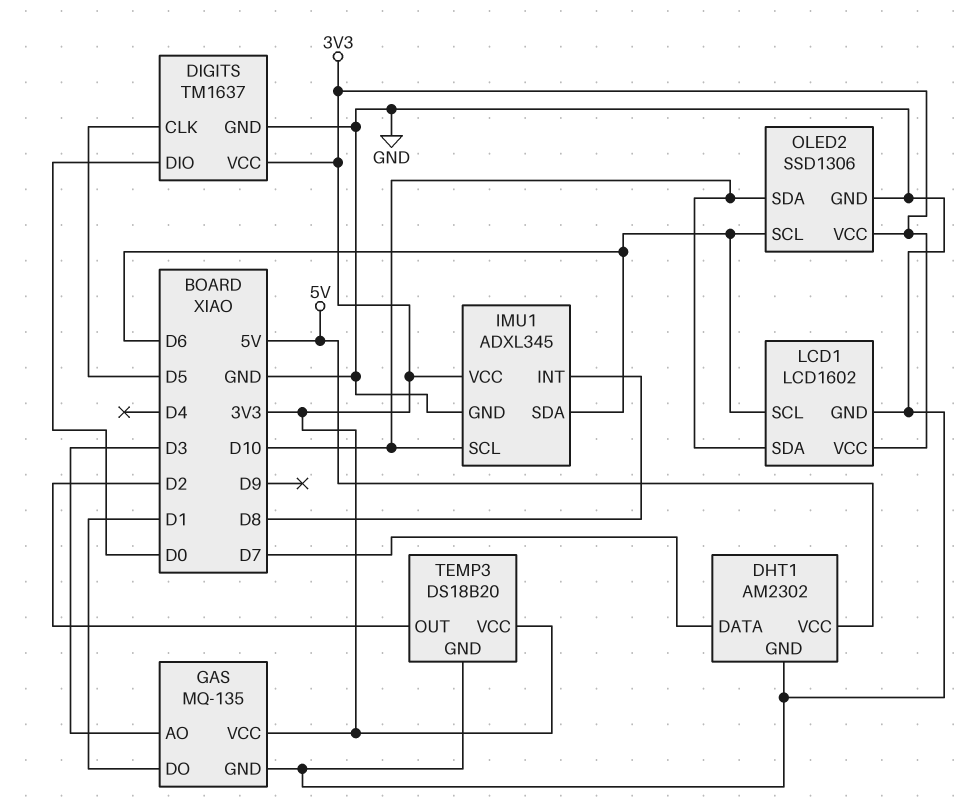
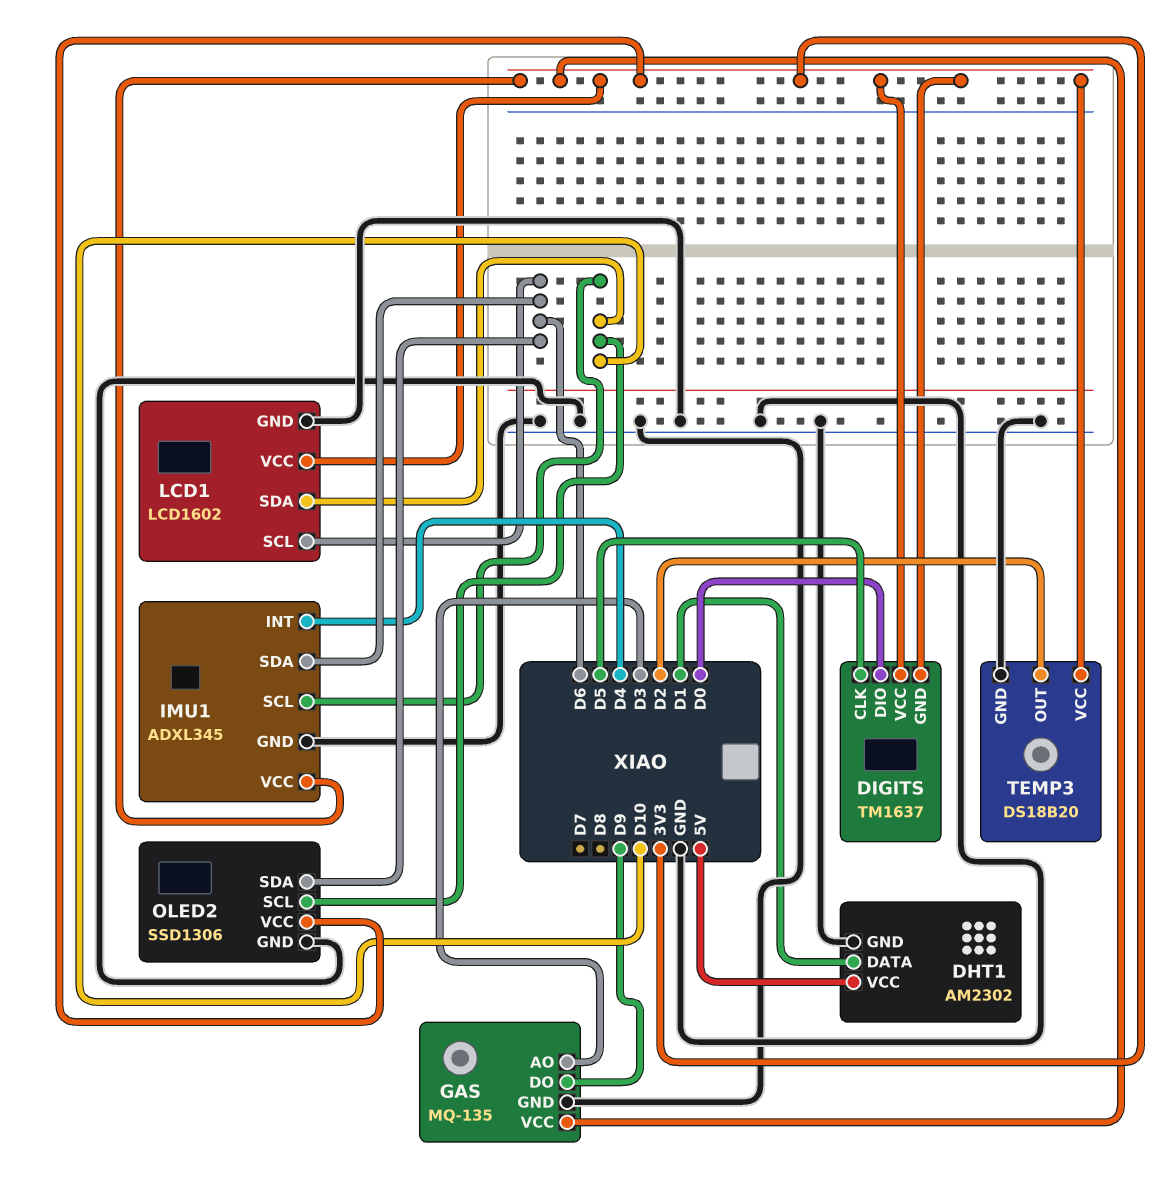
DHT1 pin DATA: D7 -> D1
DIGITS pin GND: GND -> 3V3
GAS pin DO: D1 -> D9
IMU1 pin INT: D8 -> D4
OLED2 pin SCL: D6 -> D10
OLED2 pin SDA: D10 -> D6

